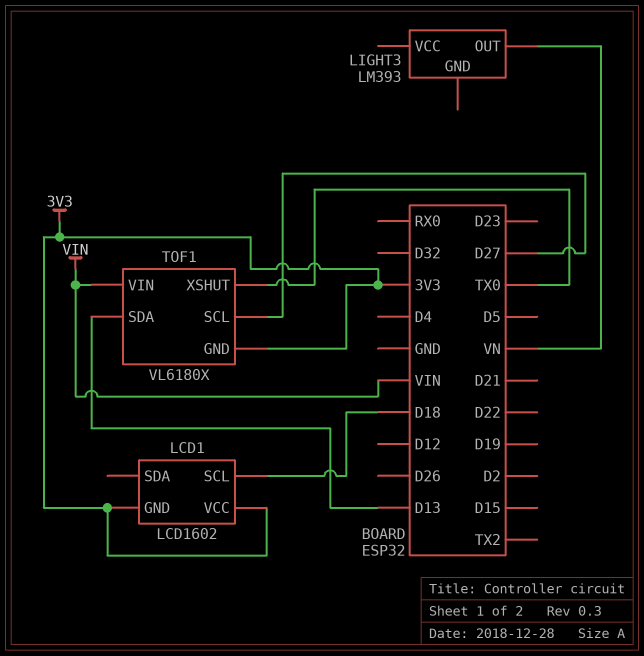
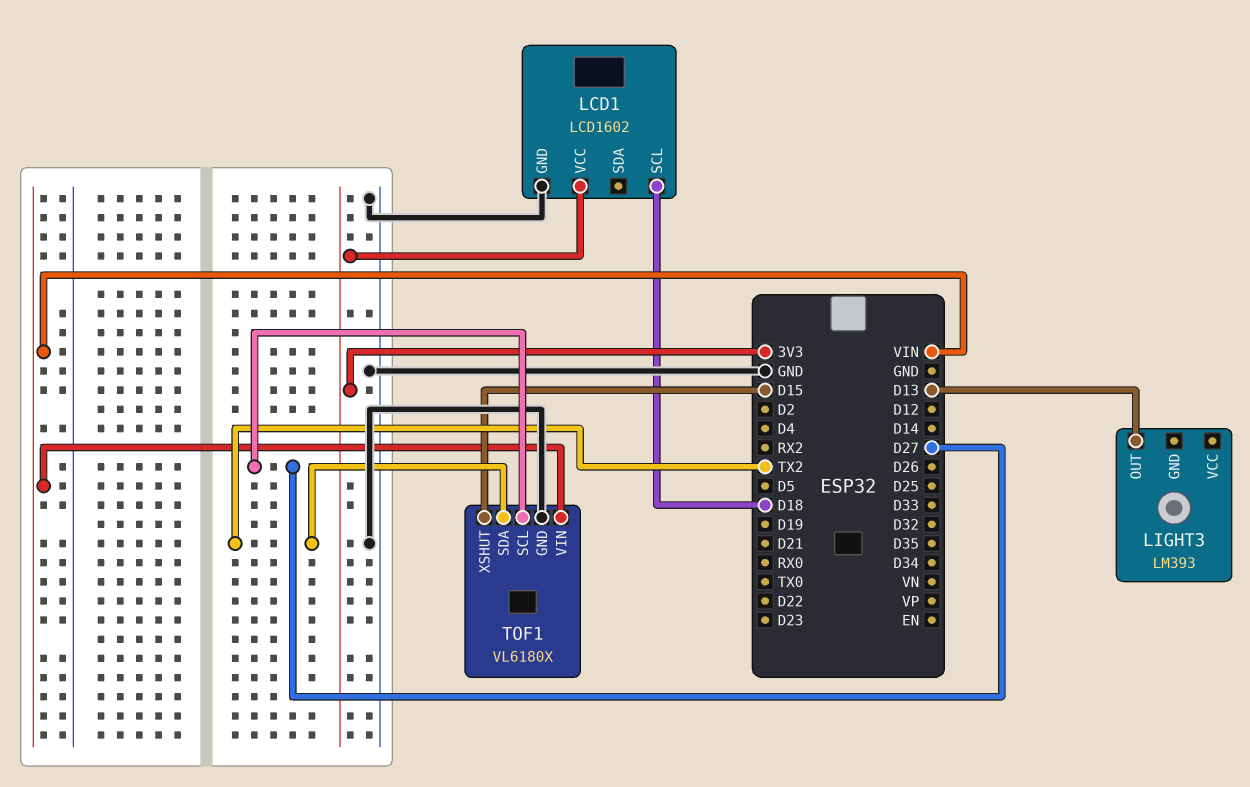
LCD1 pin GND: 3V3 -> GND
LIGHT3 pin OUT: VN -> D13
TOF1 pin GND: 3V3 -> GND
TOF1 pin SDA: D13 -> TX2
TOF1 pin XSHUT: TX0 -> D15

